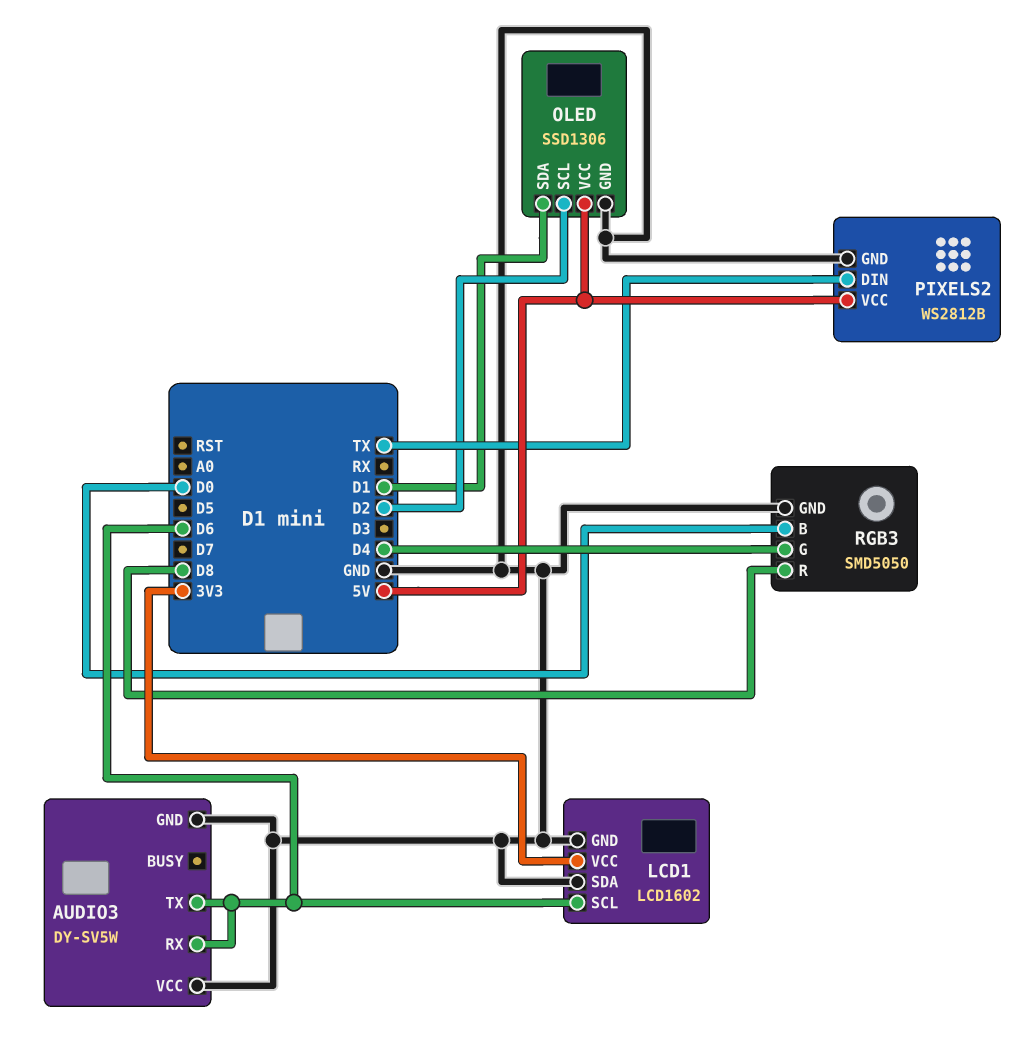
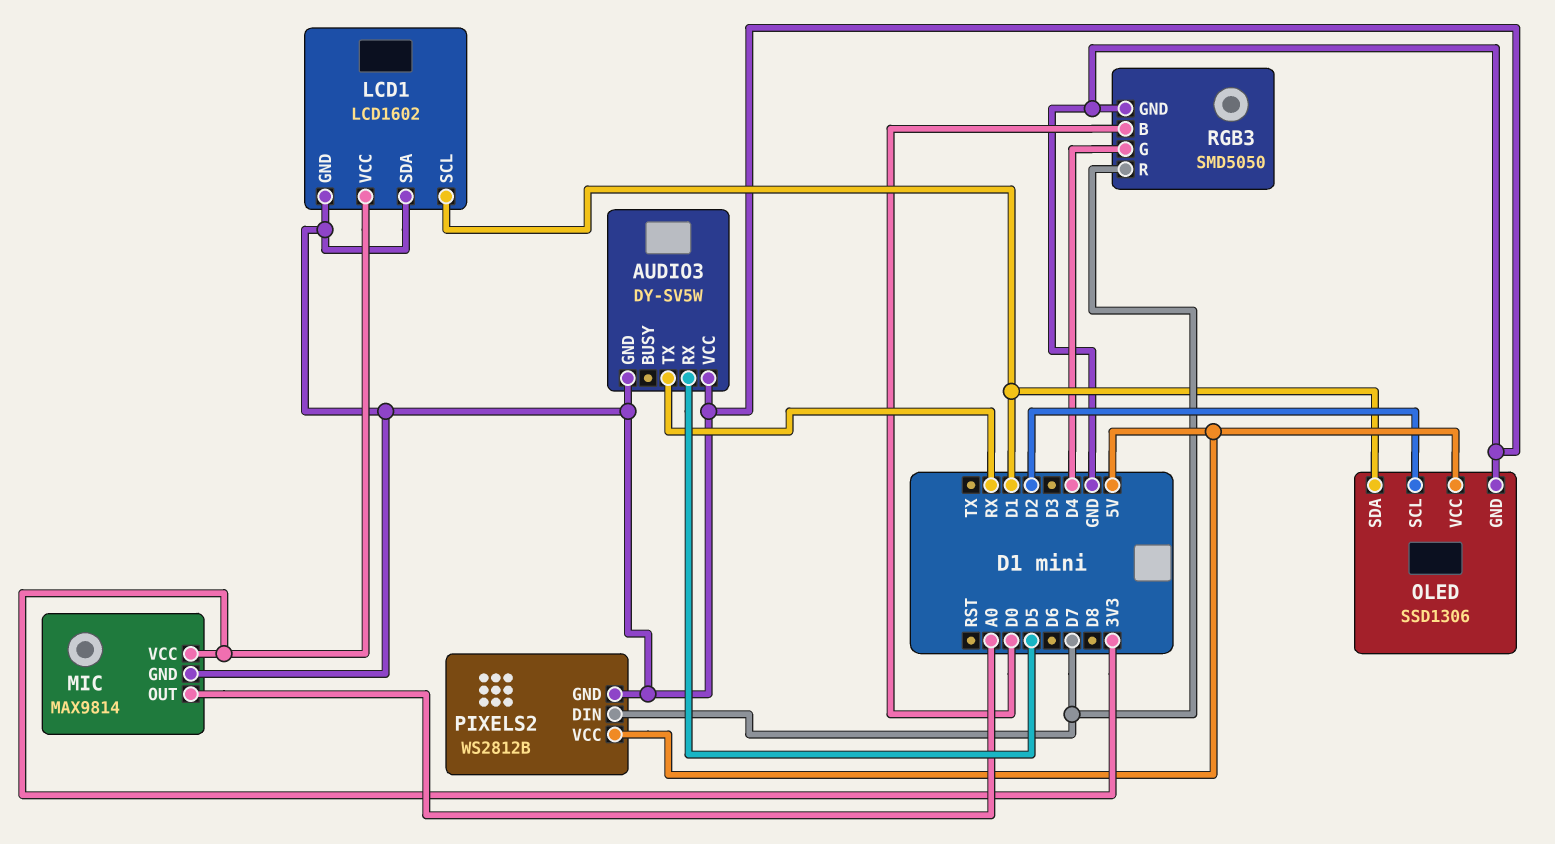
AUDIO3 pin RX: D6 -> D5
AUDIO3 pin TX: D6 -> RX
LCD1 pin SCL: D6 -> D1
MIC: none -> MAX9814
MIC pin GND: none -> GND
MIC pin OUT: none -> A0
MIC pin VCC: none -> 3V3
PIXELS2 pin DIN: TX -> D7
RGB3 pin R: D8 -> D7

